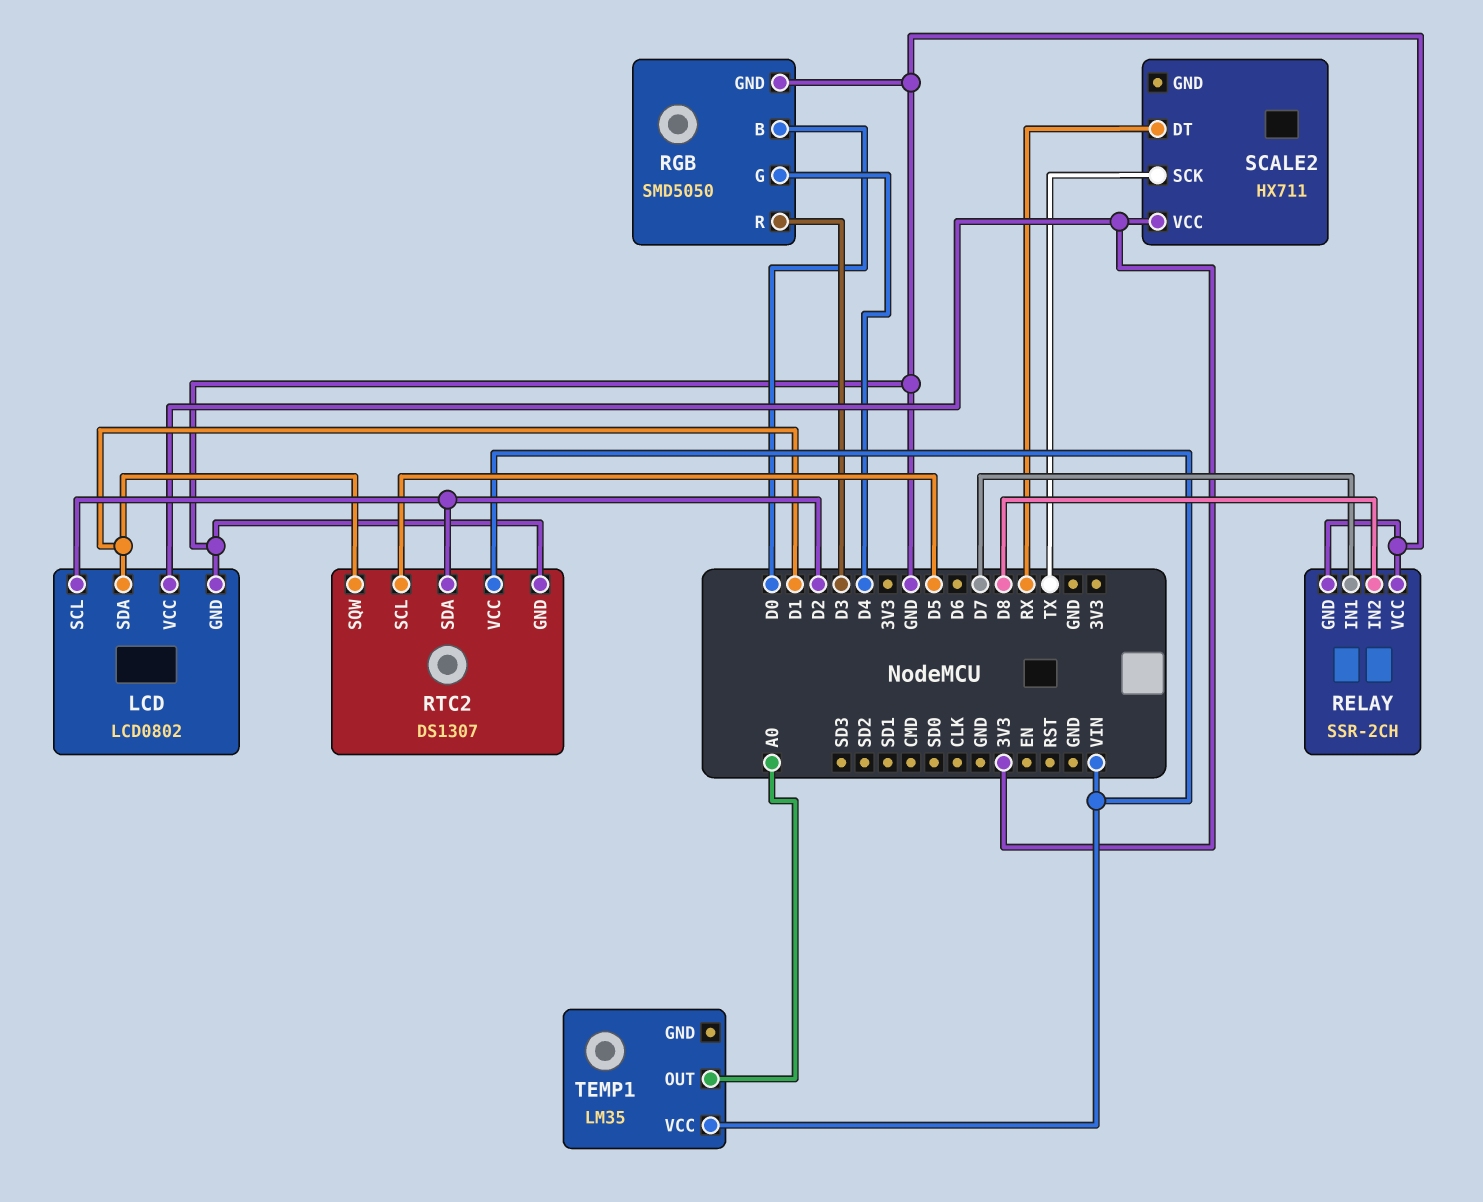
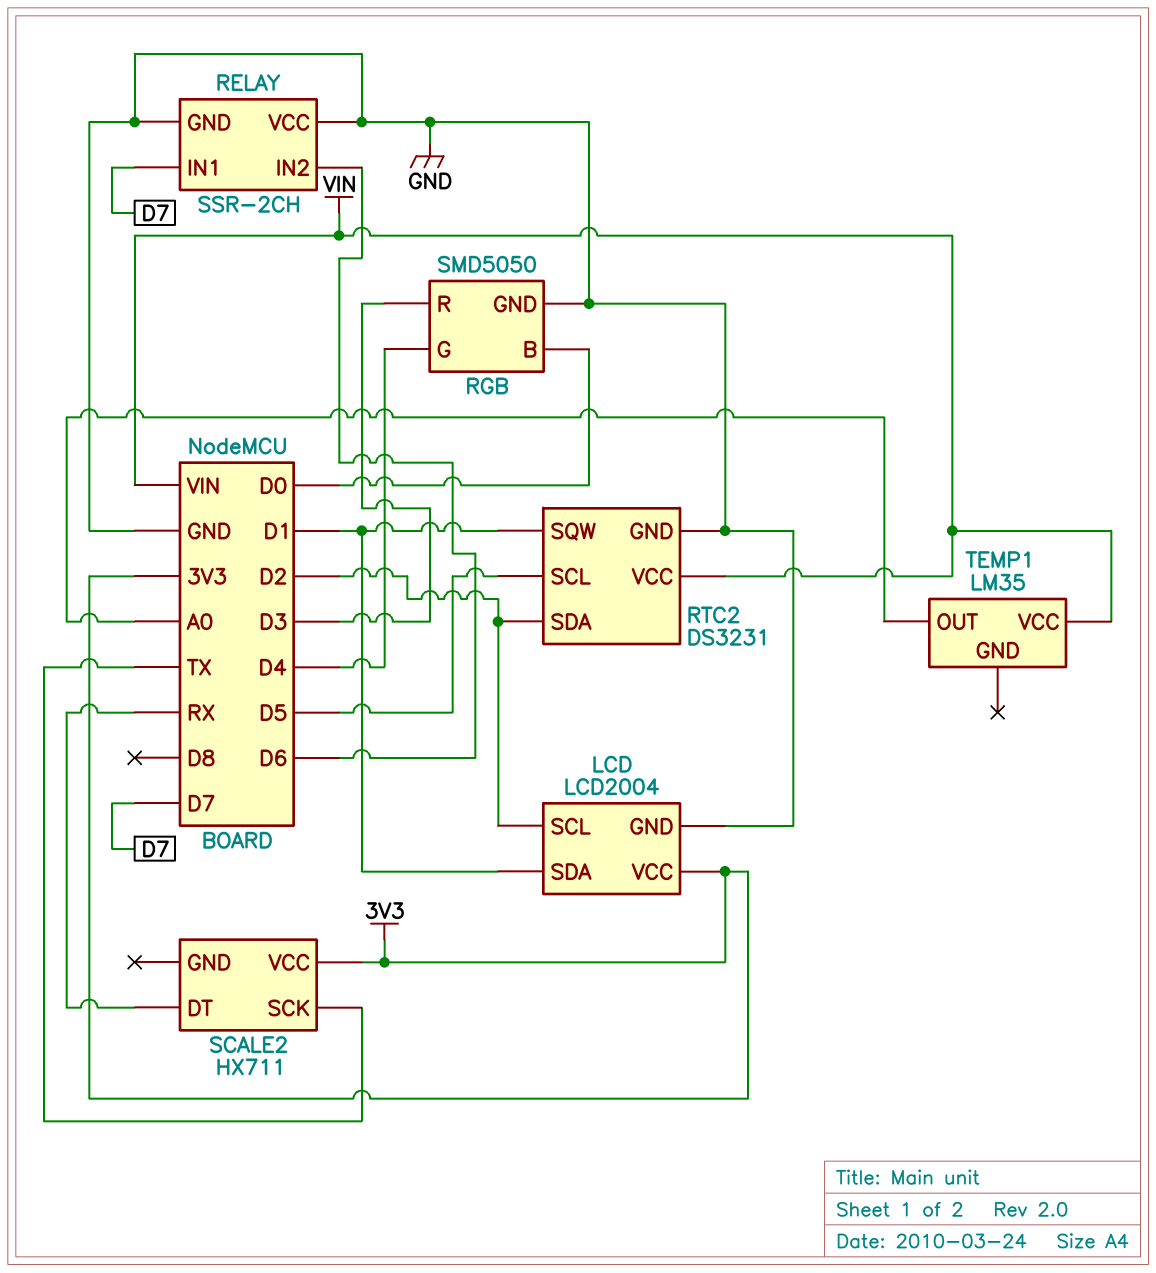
LCD: LCD0802 -> LCD2004
RELAY pin IN2: D8 -> D6
RTC2: DS1307 -> DS3231

